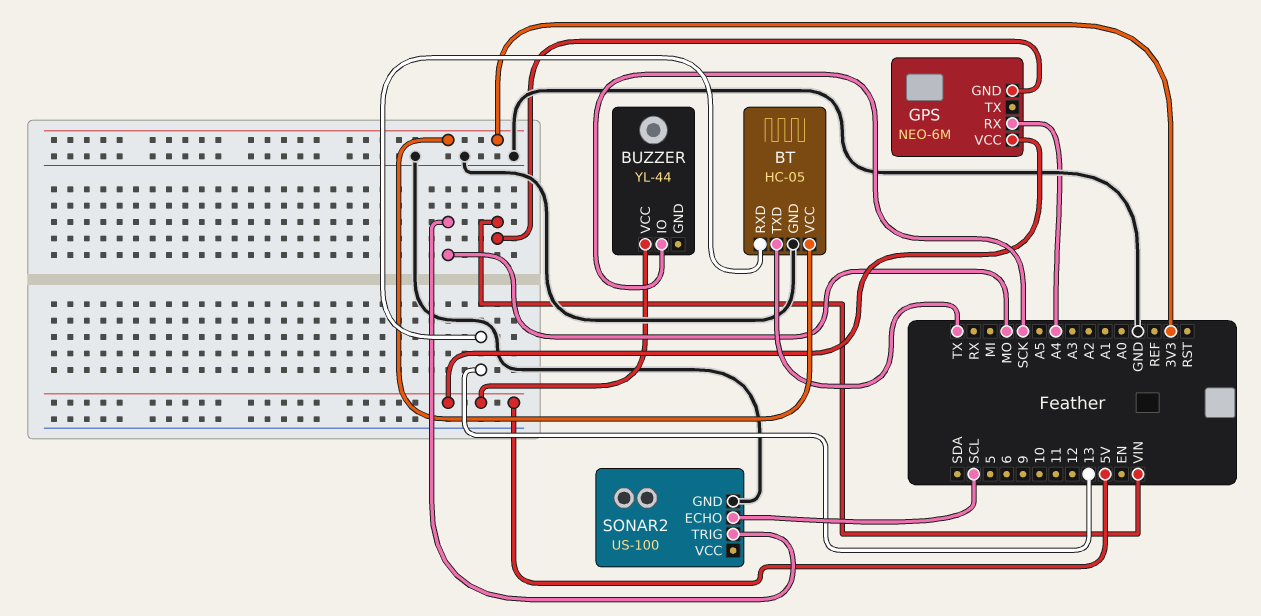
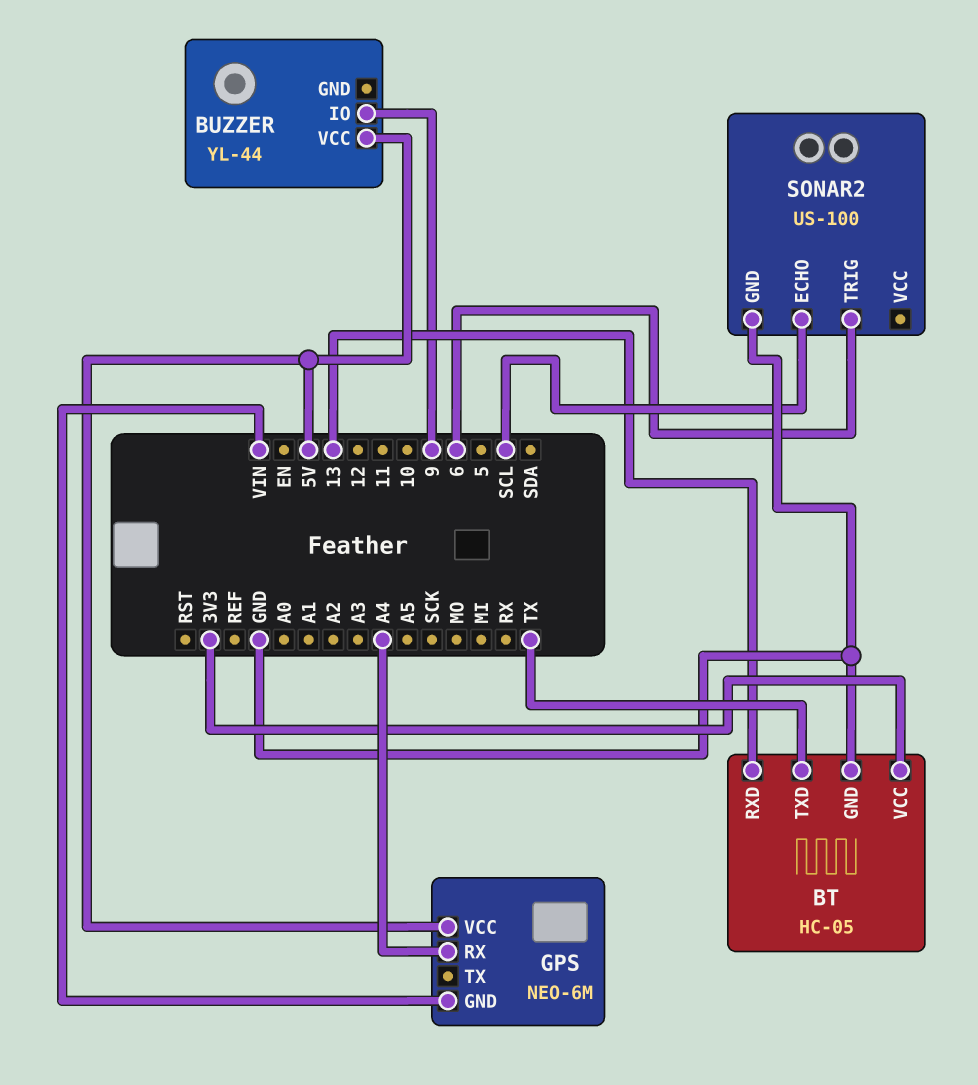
BUZZER pin IO: SCK -> 9
SONAR2 pin TRIG: MO -> 6

